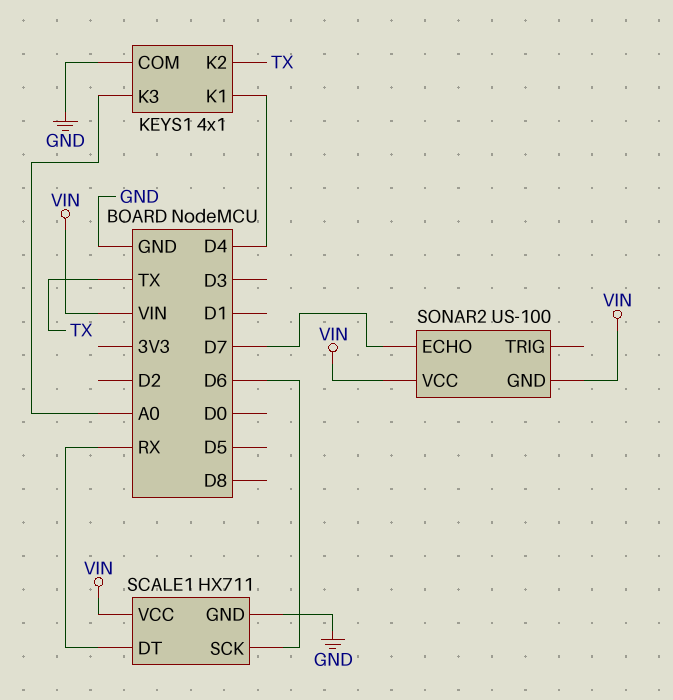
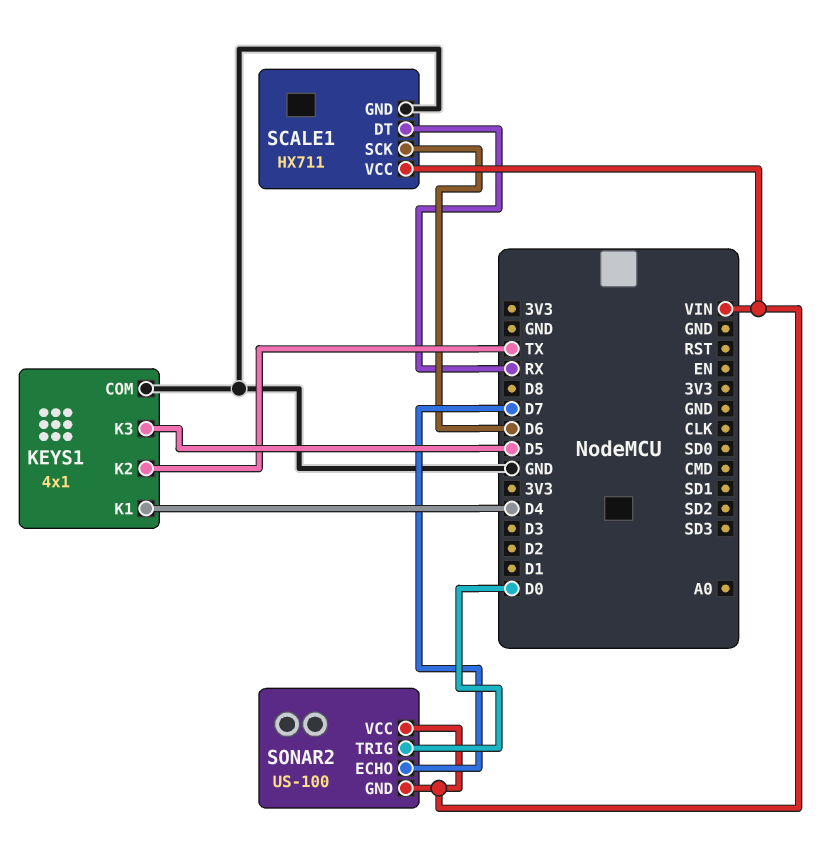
KEYS1 pin K3: A0 -> D5
SONAR2 pin TRIG: none -> D0

